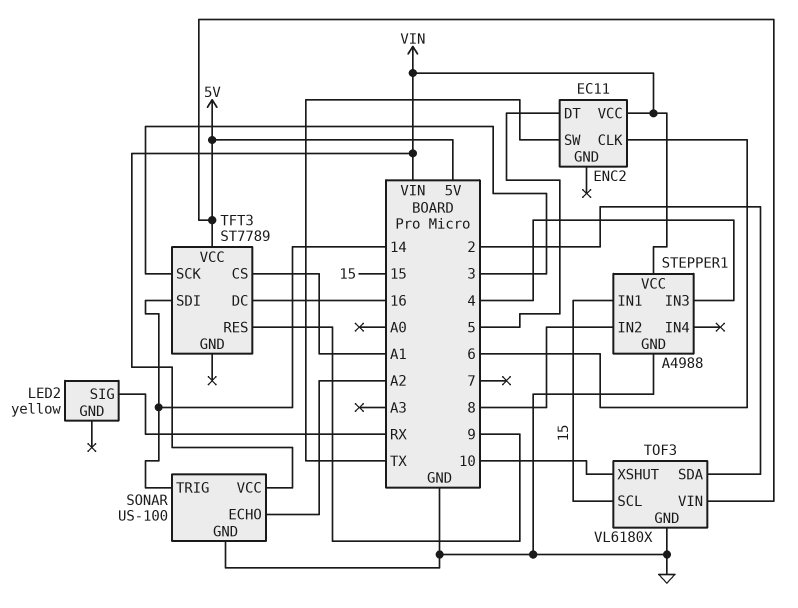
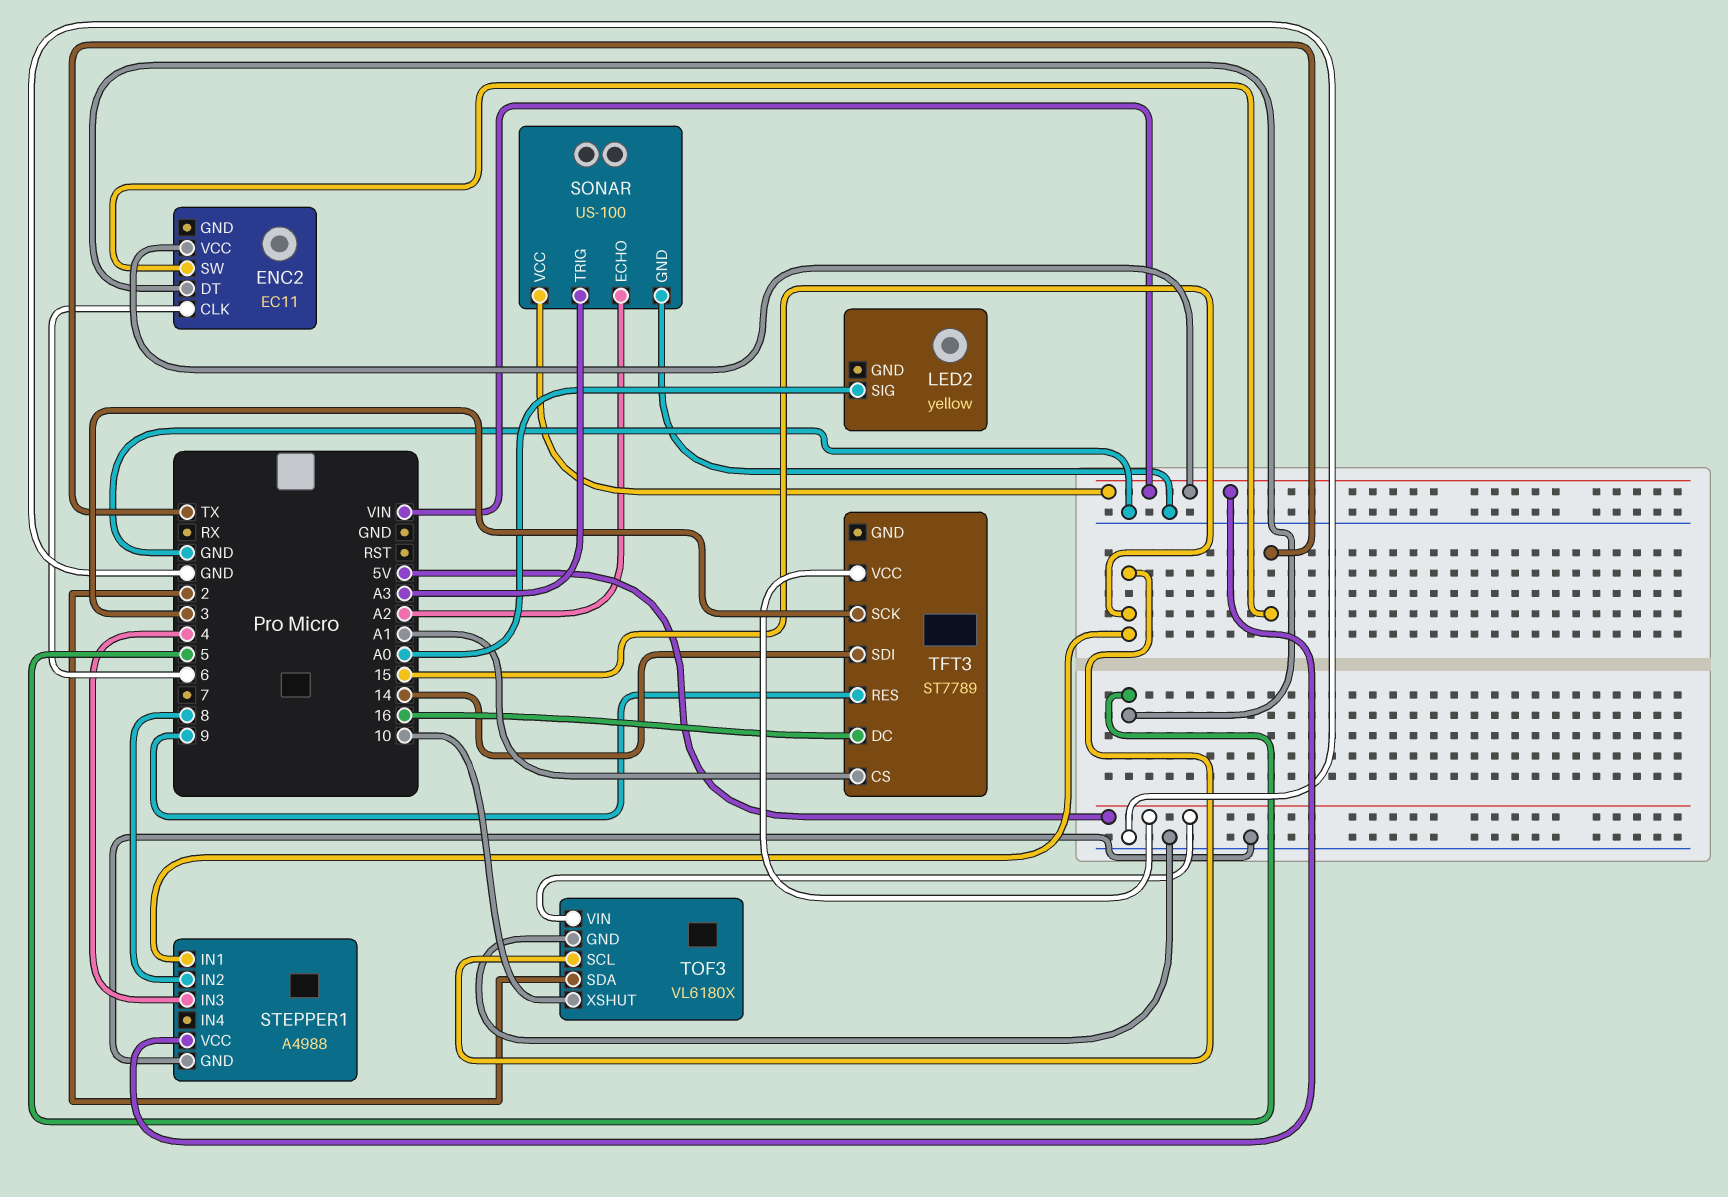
LED2 pin SIG: RX -> A0
SONAR pin TRIG: 14 -> A3

